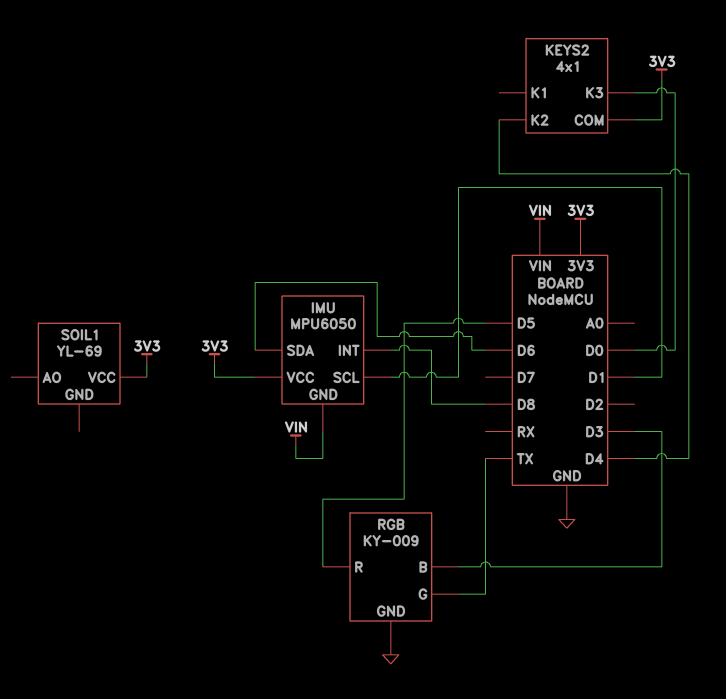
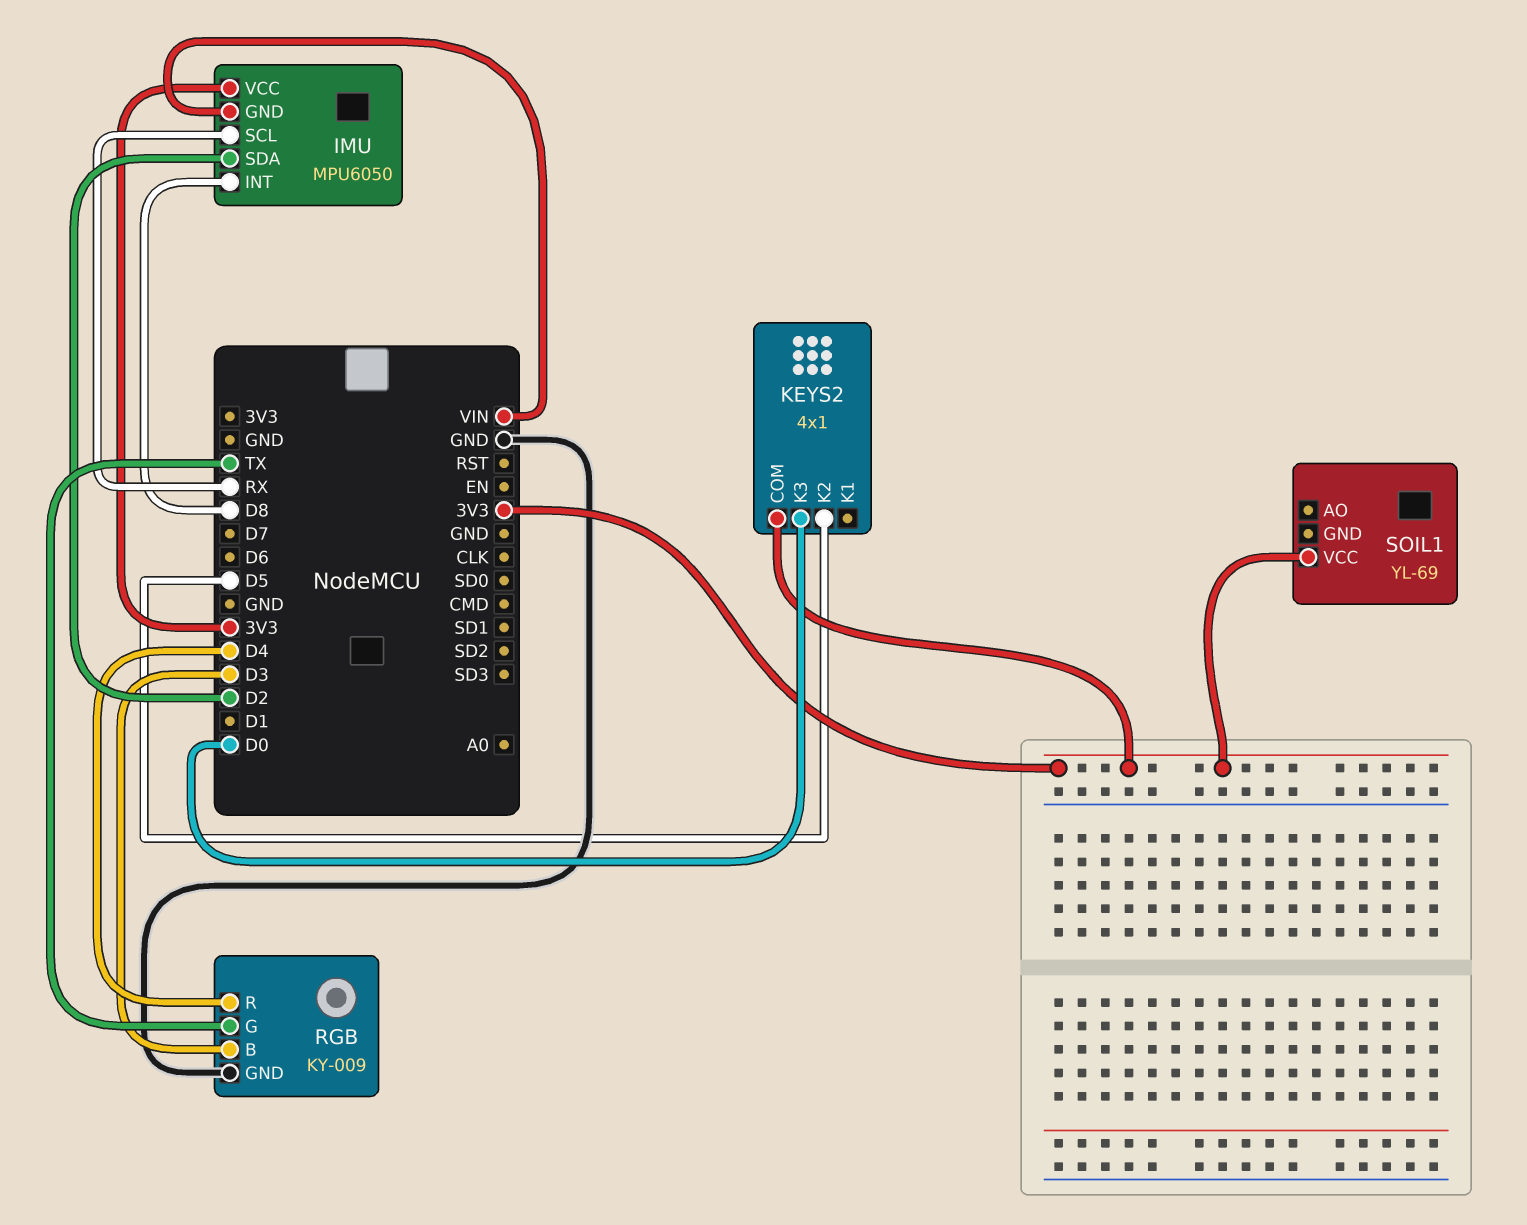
IMU pin SCL: D1 -> RX
IMU pin SDA: D6 -> D2
KEYS2 pin K2: D4 -> D5
RGB pin R: D5 -> D4

